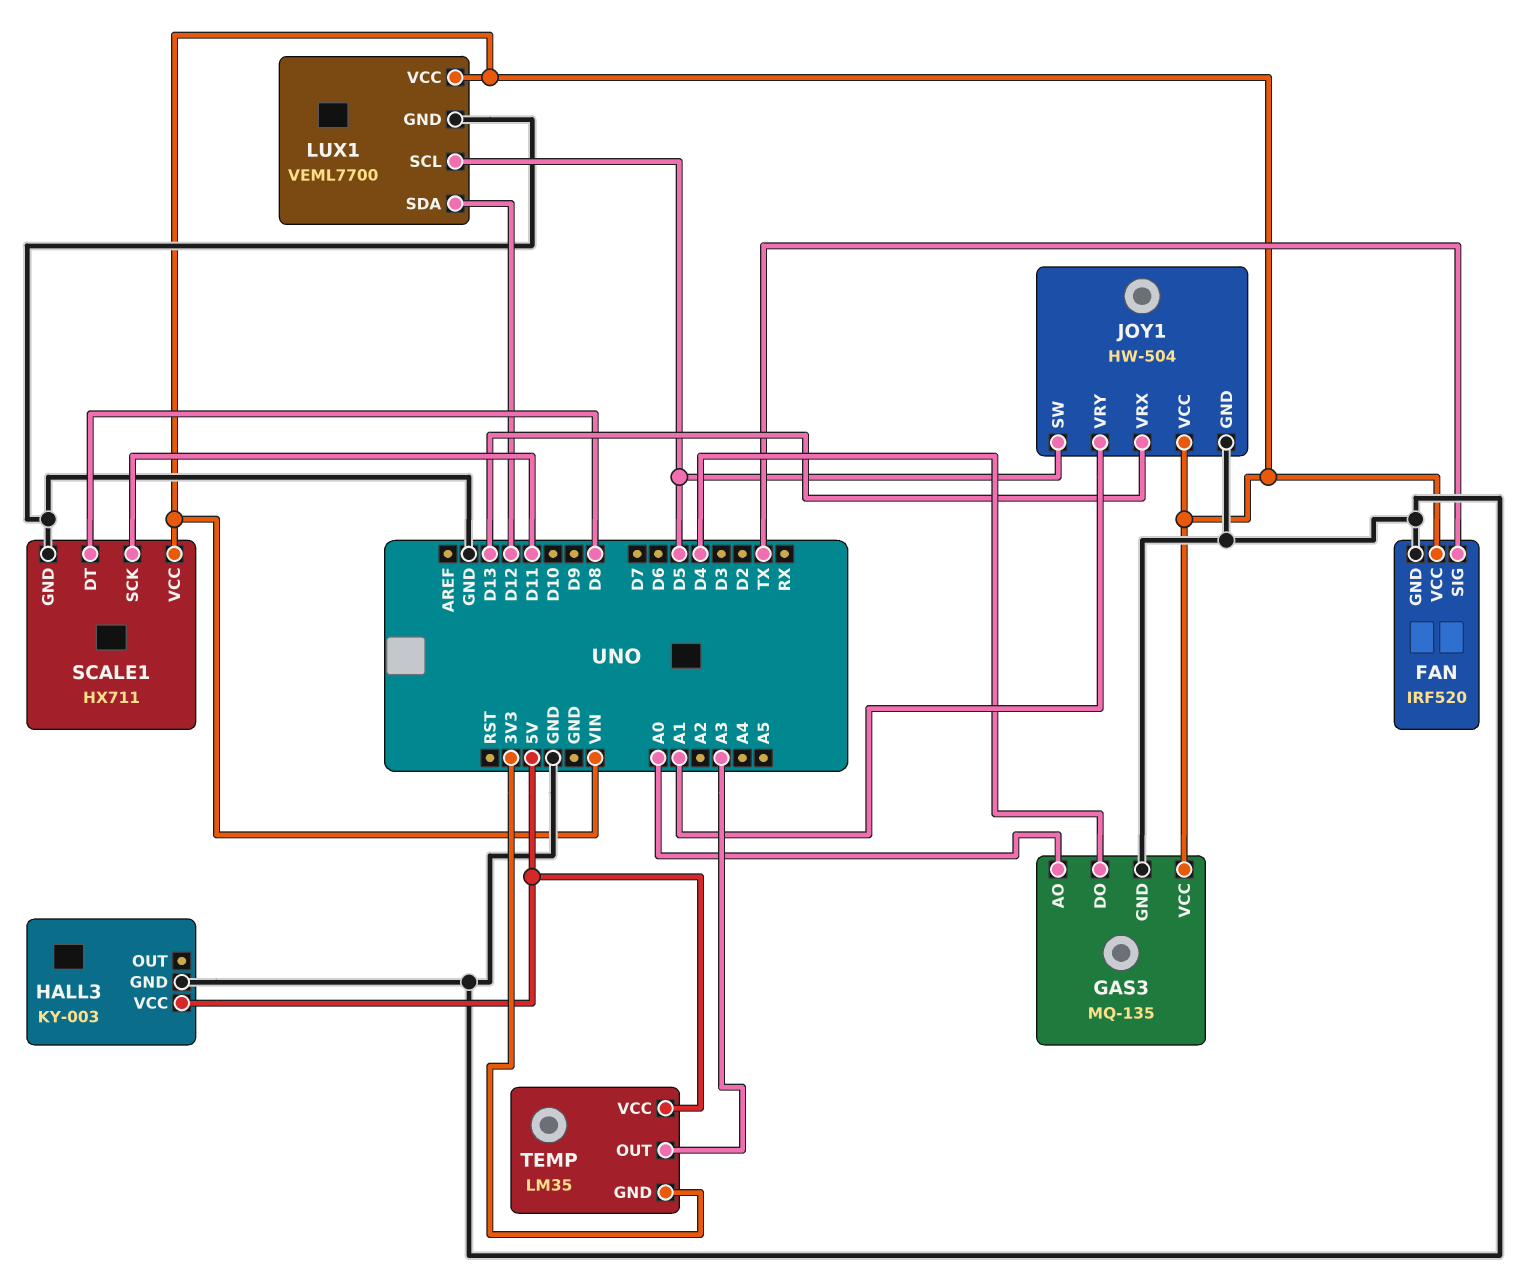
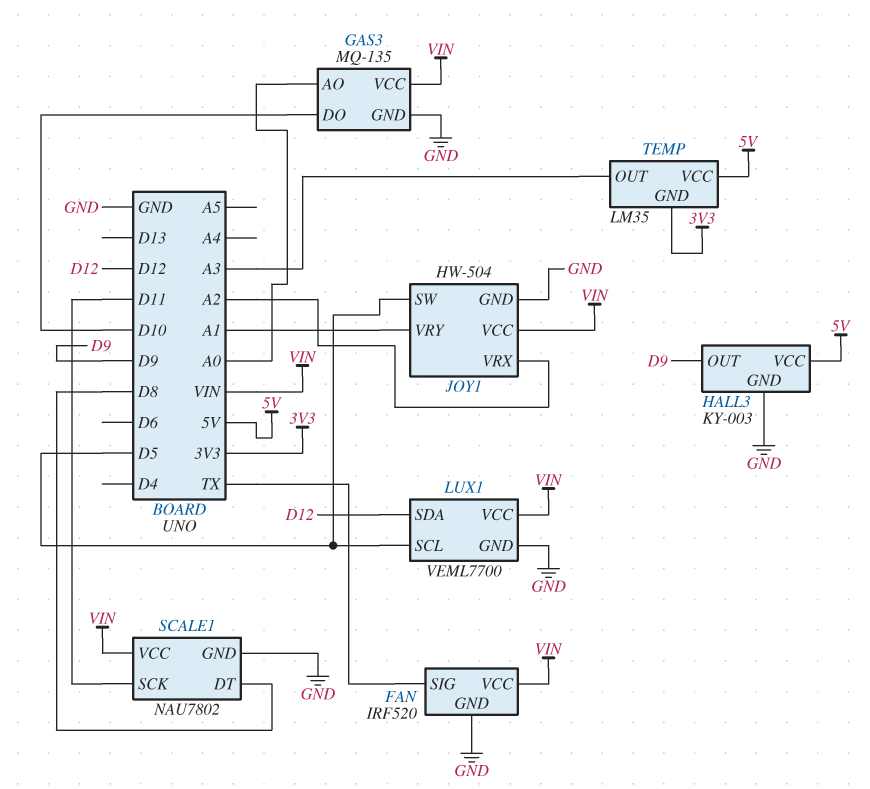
GAS3 pin DO: D4 -> D10
HALL3 pin OUT: none -> D9
JOY1 pin VRX: D13 -> A2
SCALE1: HX711 -> NAU7802

